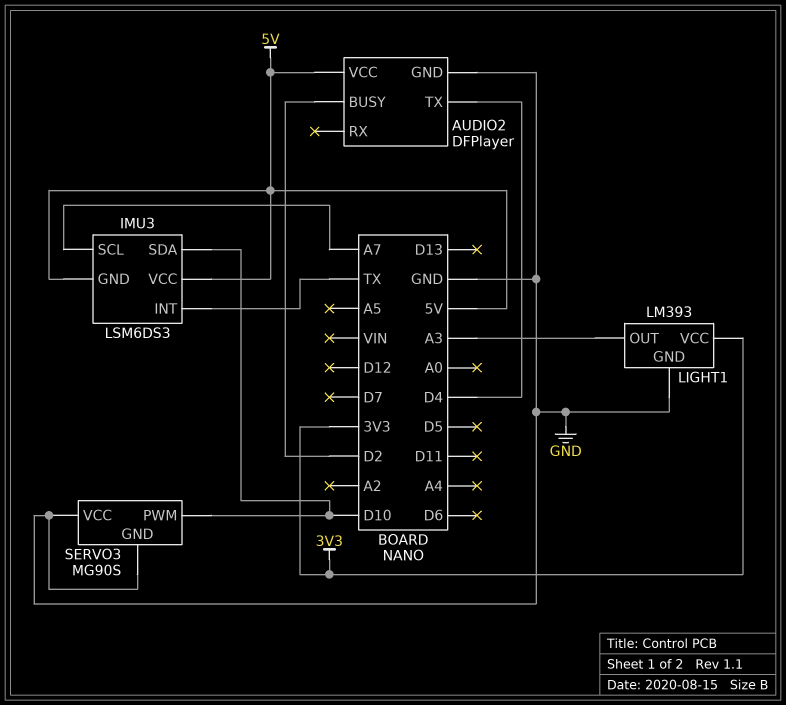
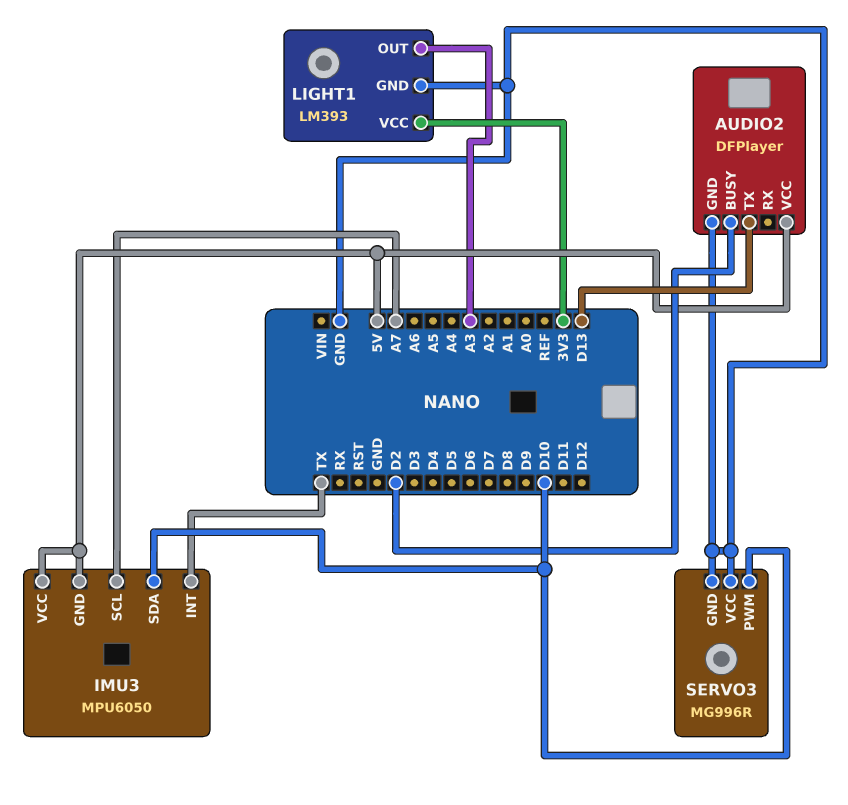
AUDIO2 pin TX: D4 -> D13
IMU3: LSM6DS3 -> MPU6050
SERVO3: MG90S -> MG996R

